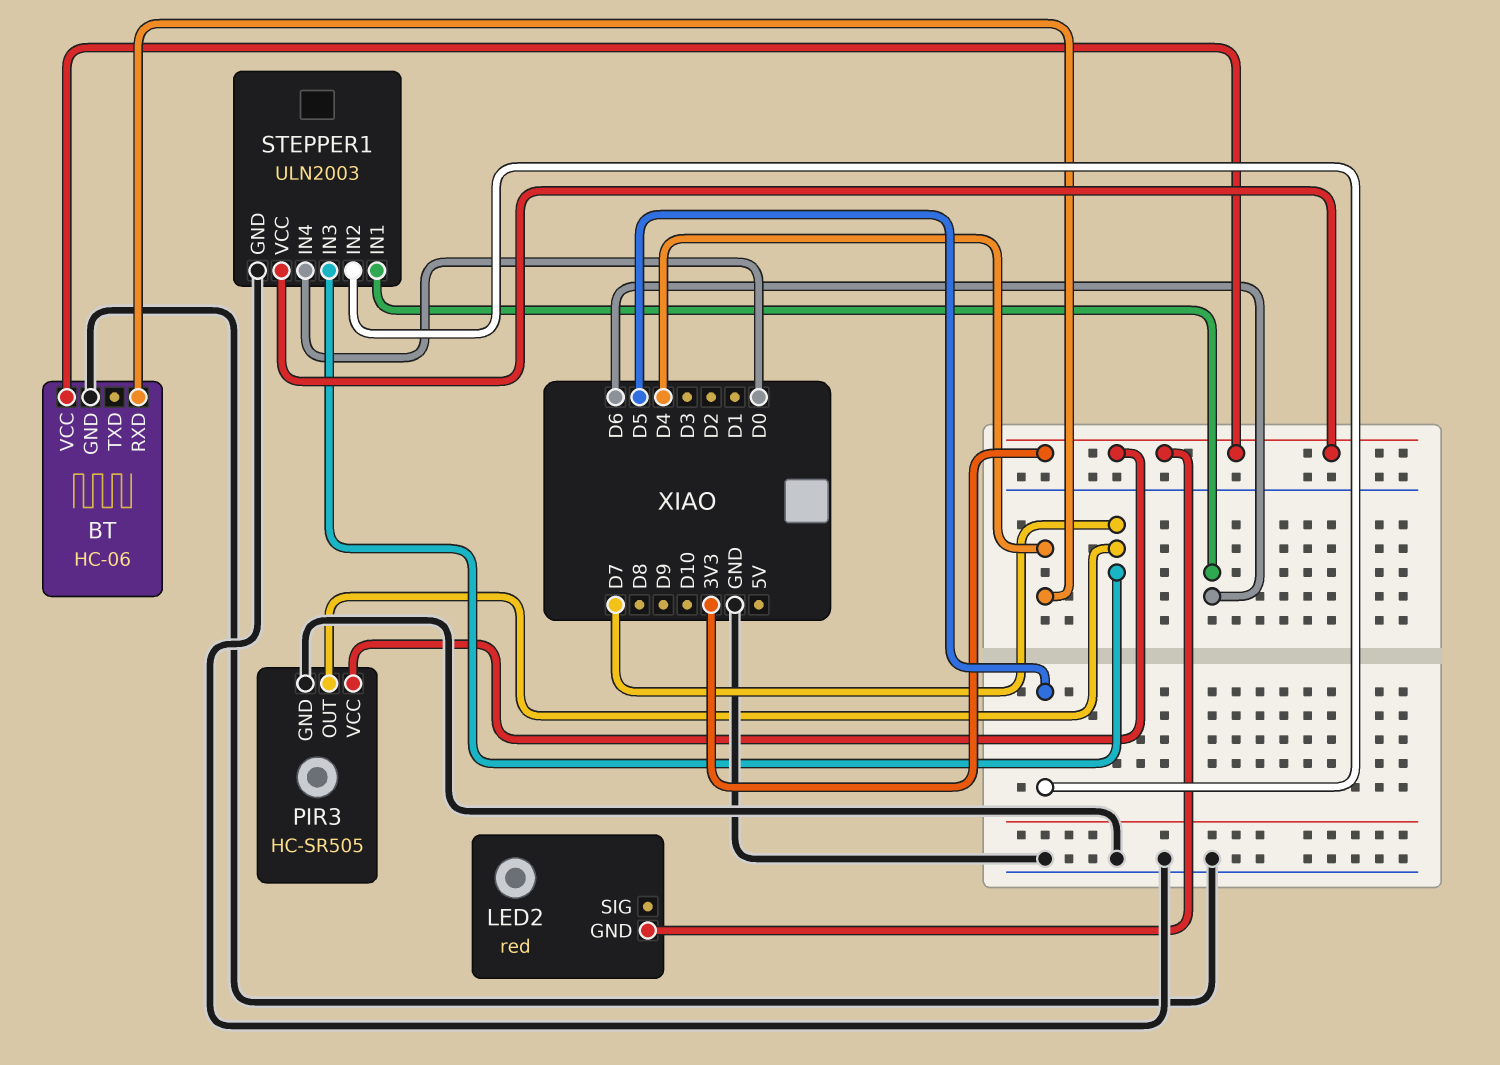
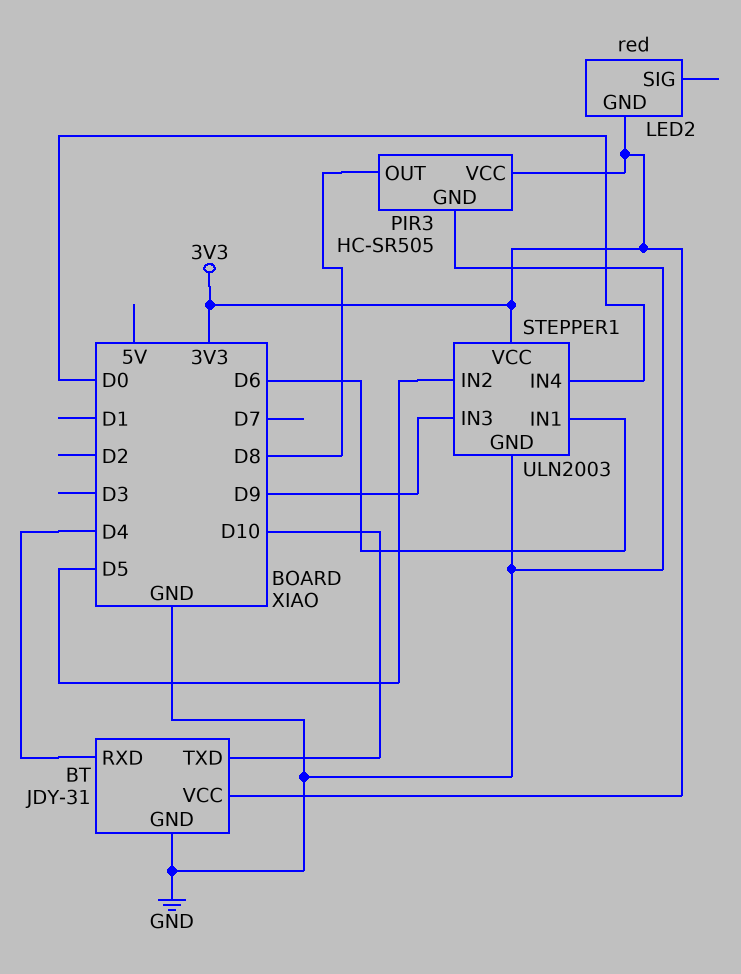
BT: HC-06 -> JDY-31
BT pin TXD: none -> D10
PIR3 pin OUT: D7 -> D8
STEPPER1 pin IN3: D7 -> D9

